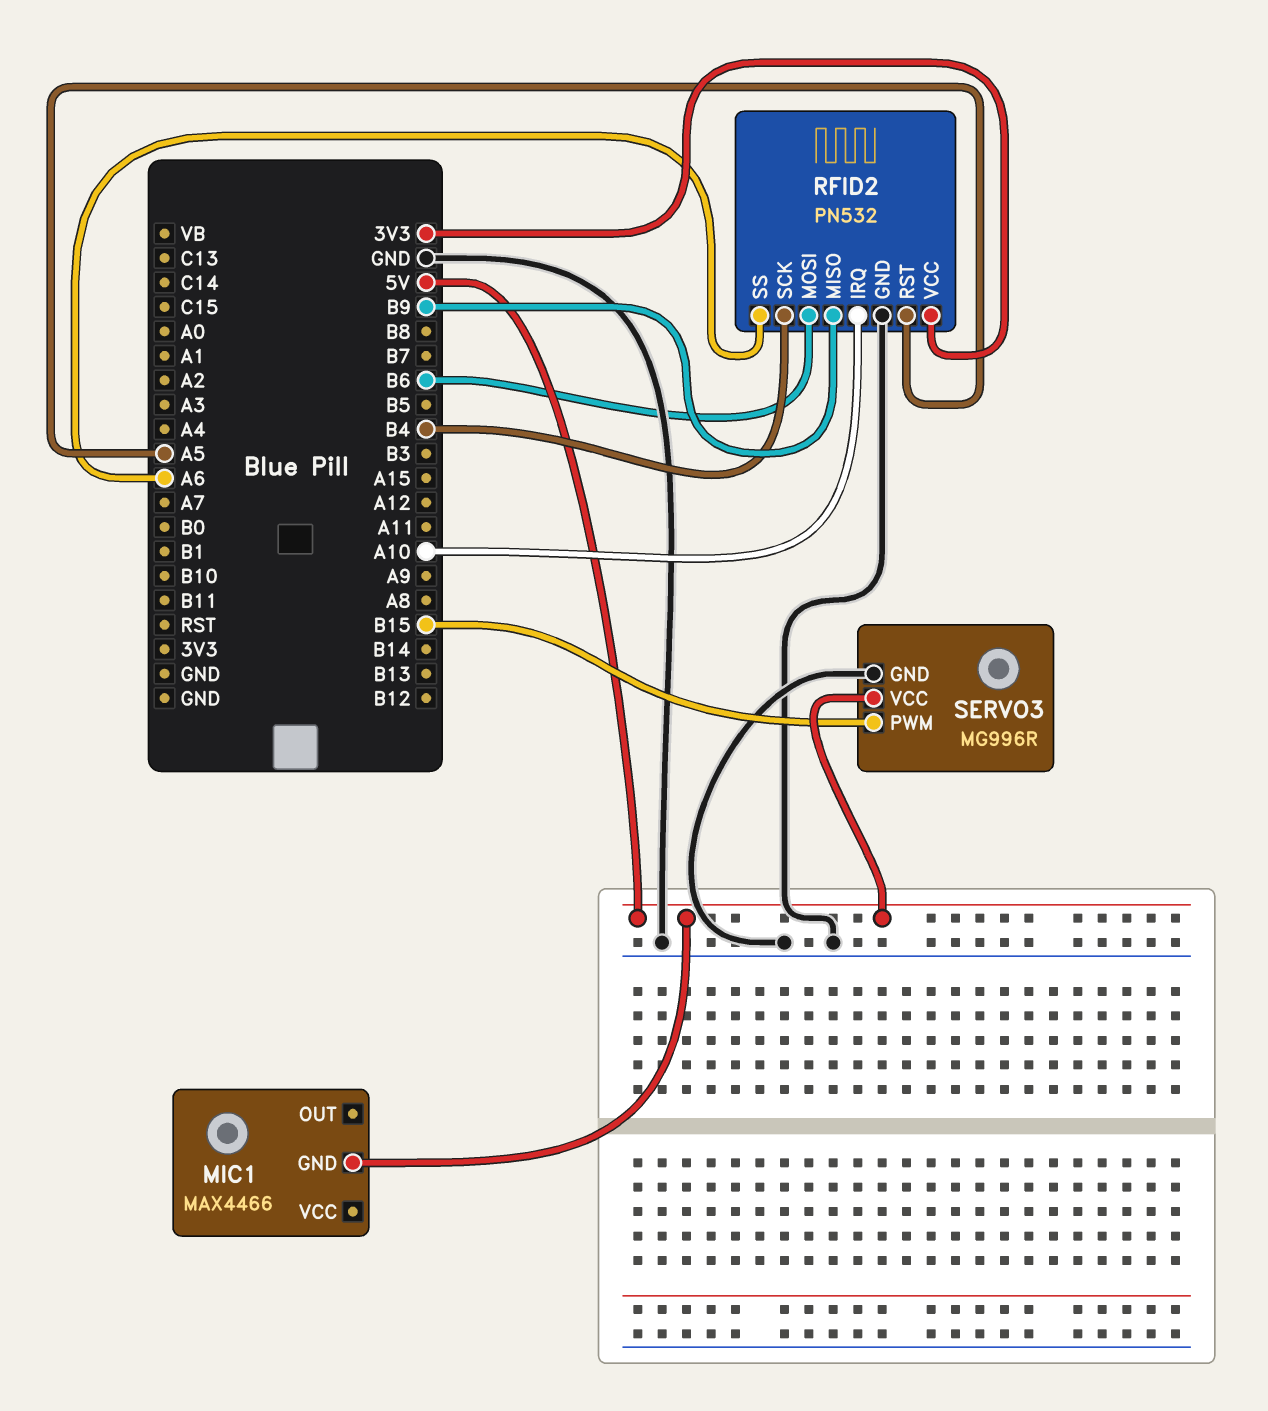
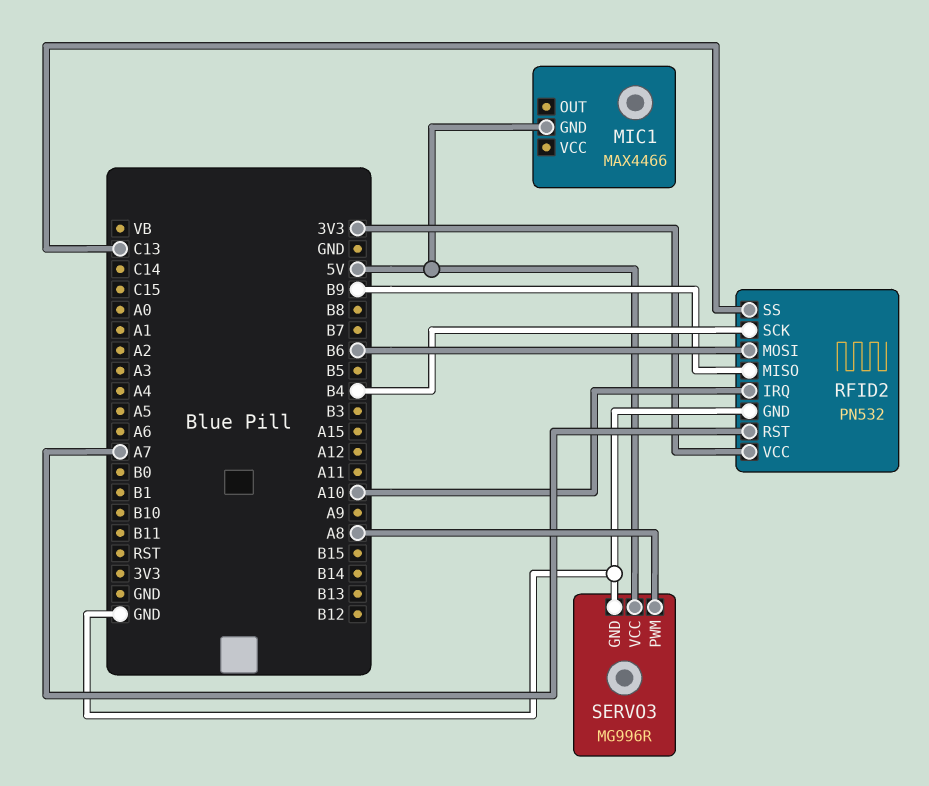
RFID2 pin RST: A5 -> A7
RFID2 pin SS: A6 -> C13
SERVO3 pin PWM: B15 -> A8

